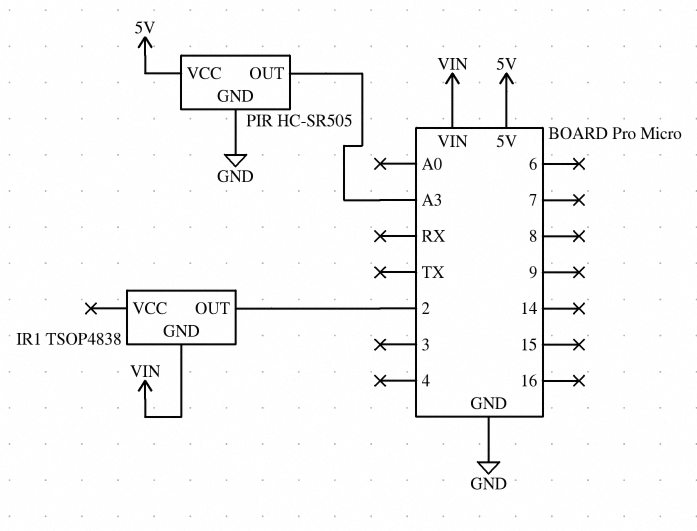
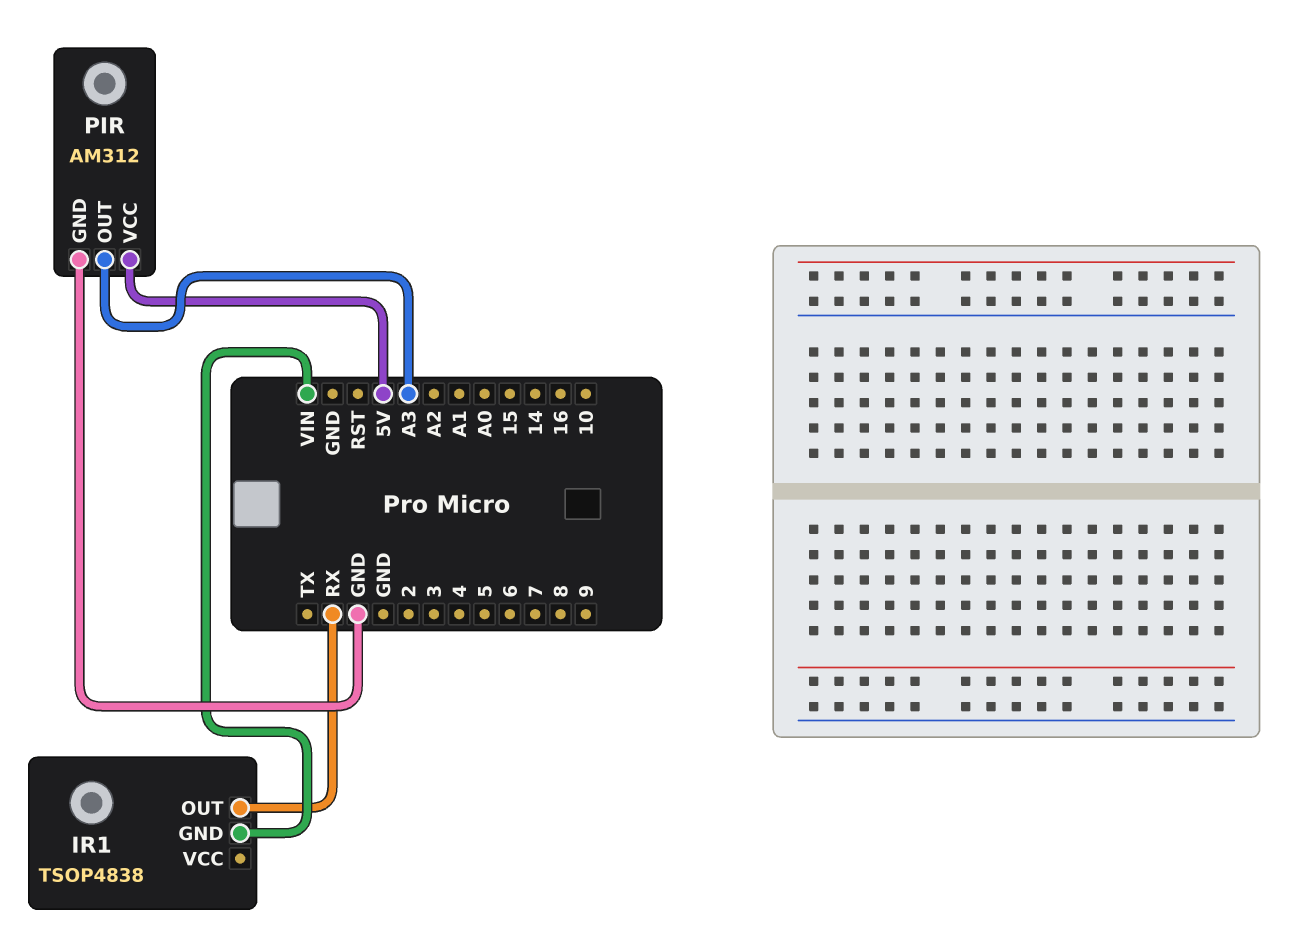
IR1 pin OUT: 2 -> RX
PIR: HC-SR505 -> AM312

